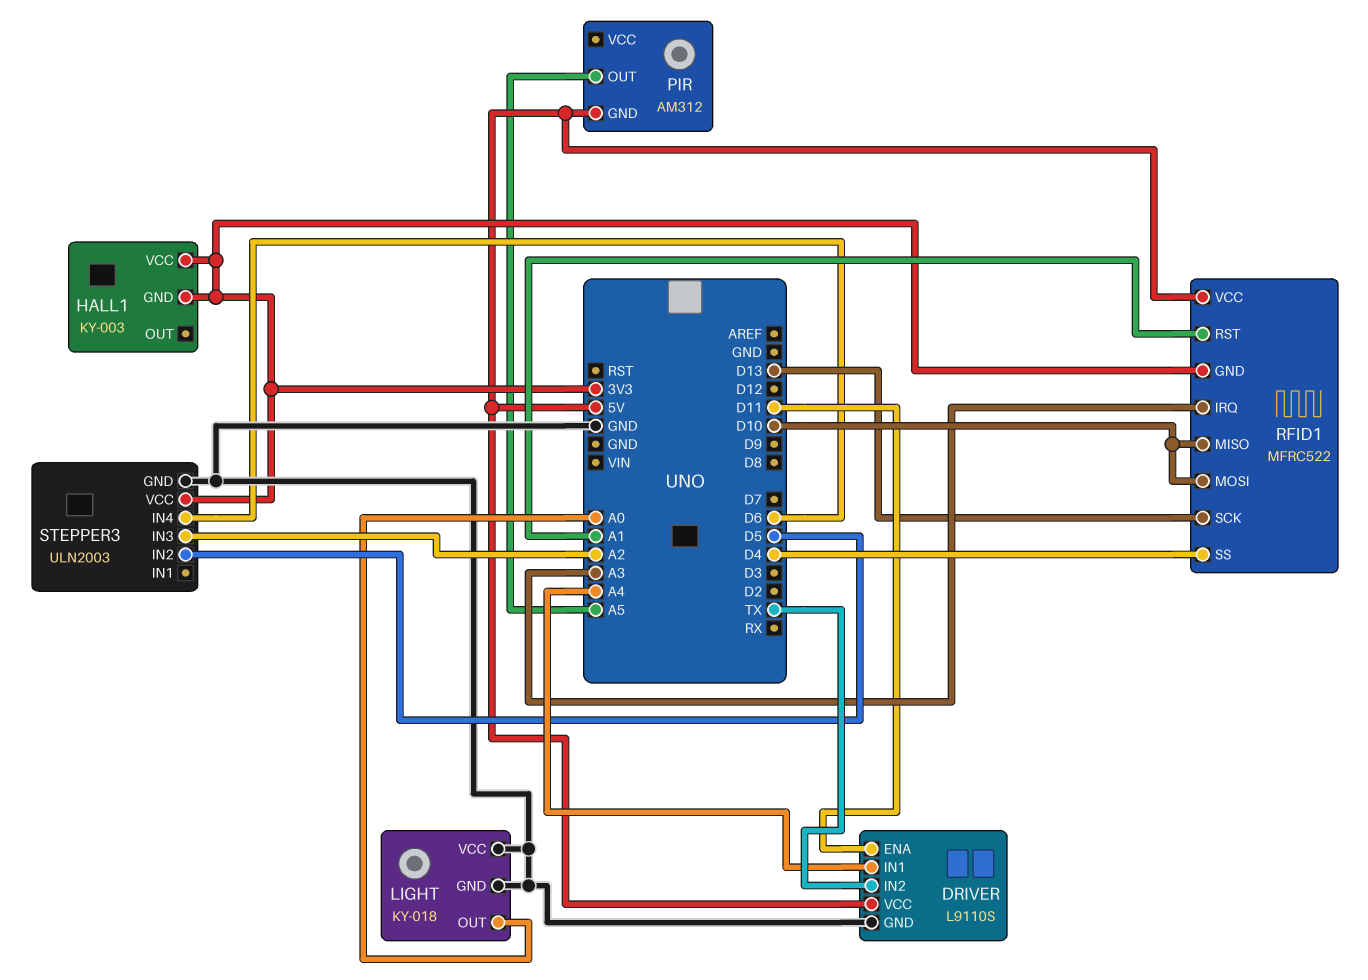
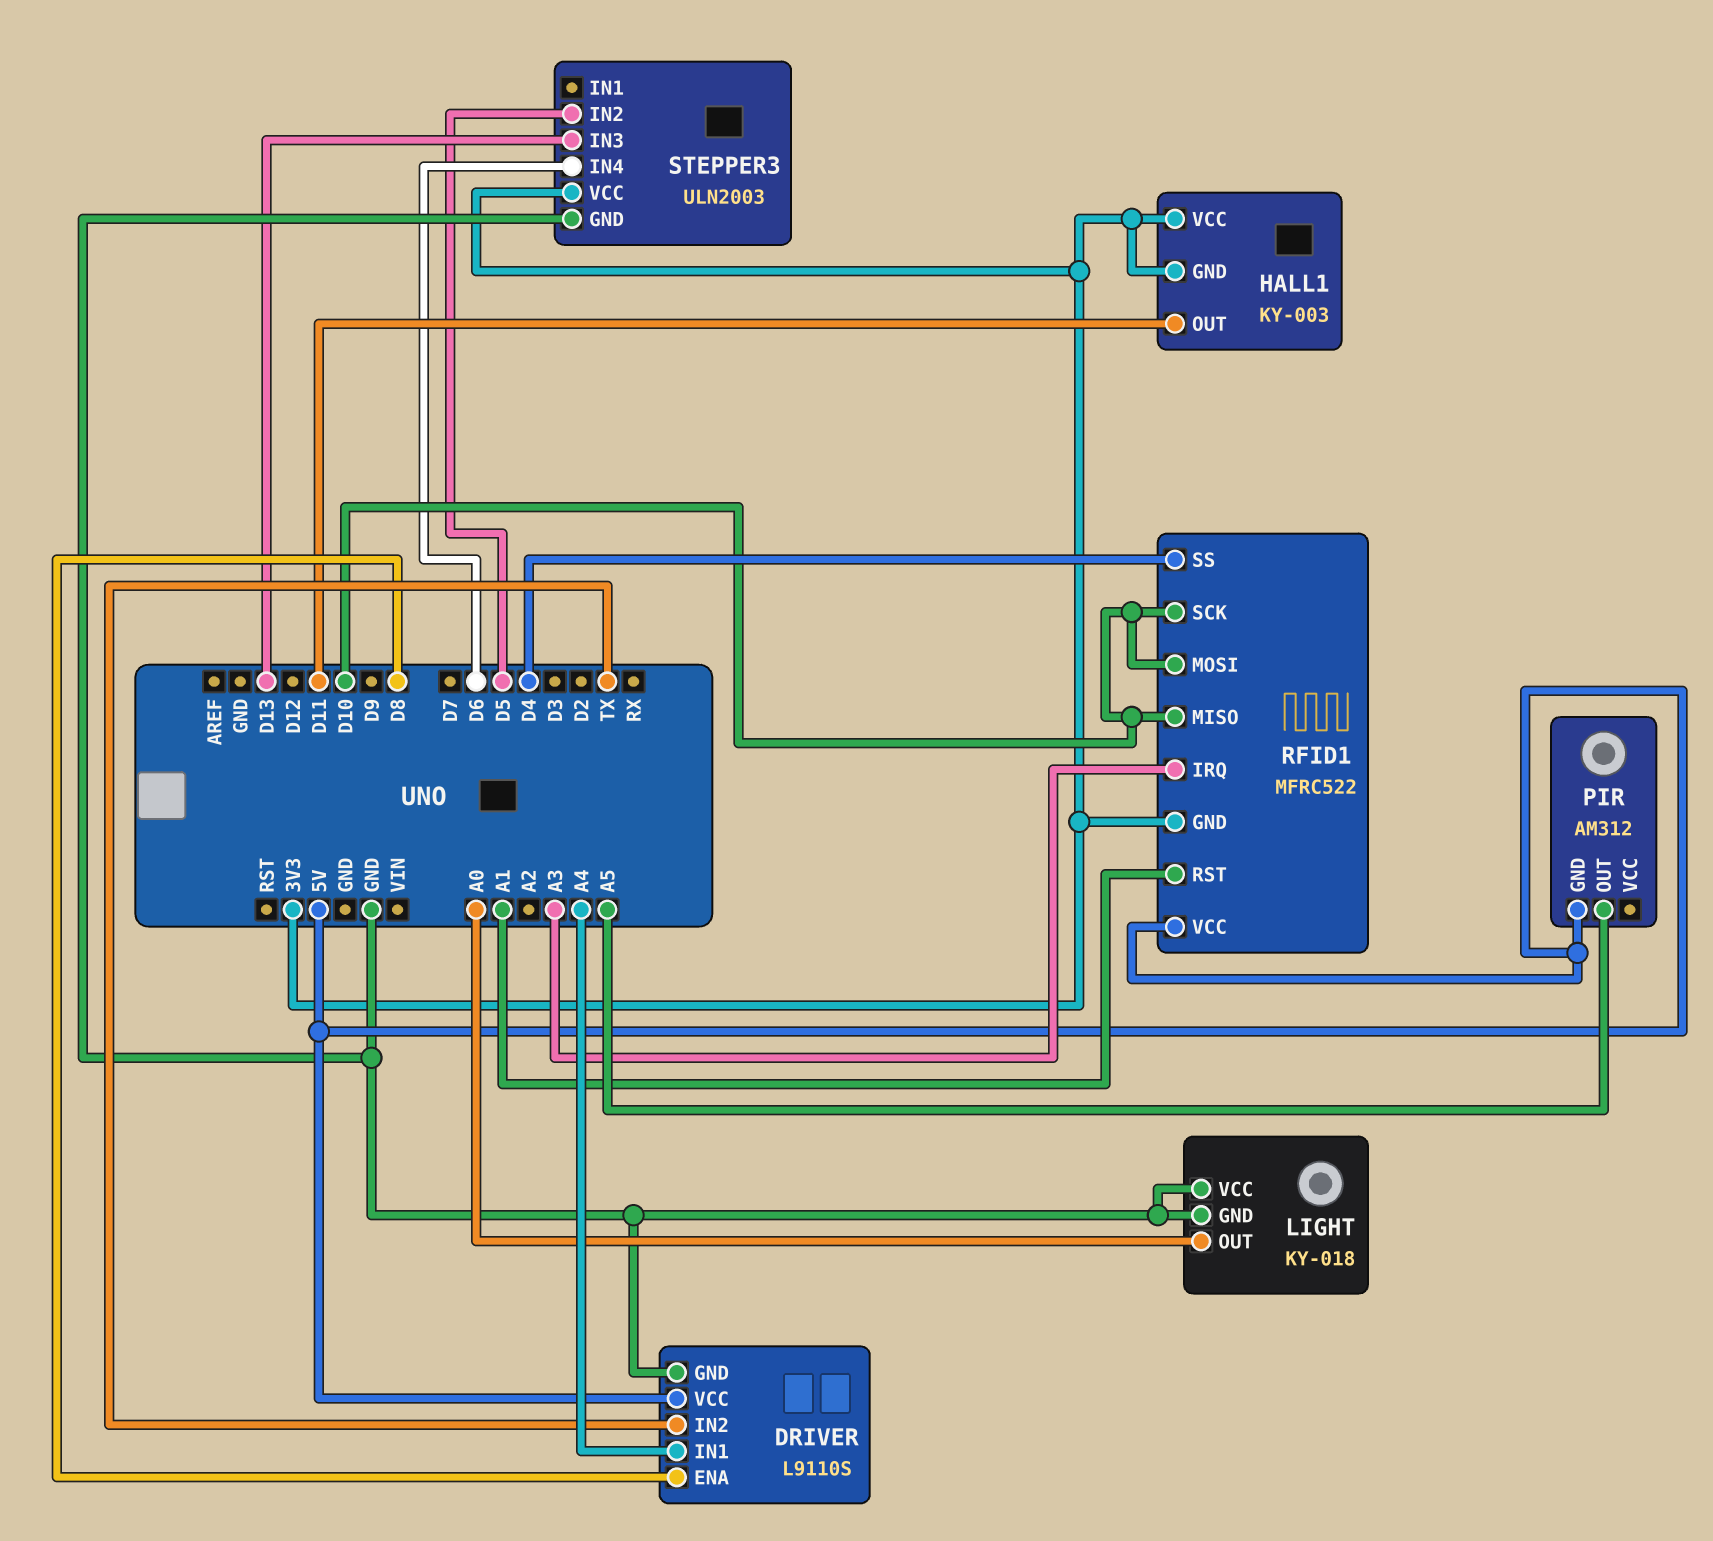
DRIVER pin ENA: D11 -> D8
HALL1 pin OUT: none -> D11
RFID1 pin SCK: D13 -> D10
STEPPER3 pin IN3: A2 -> D13

